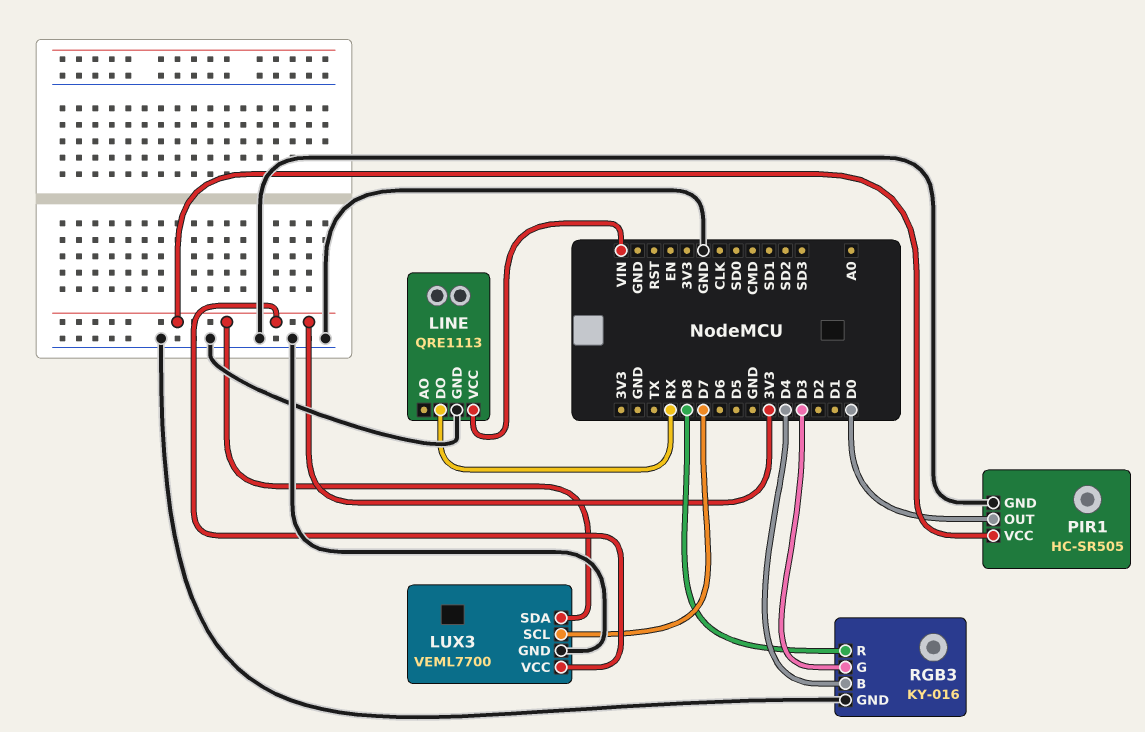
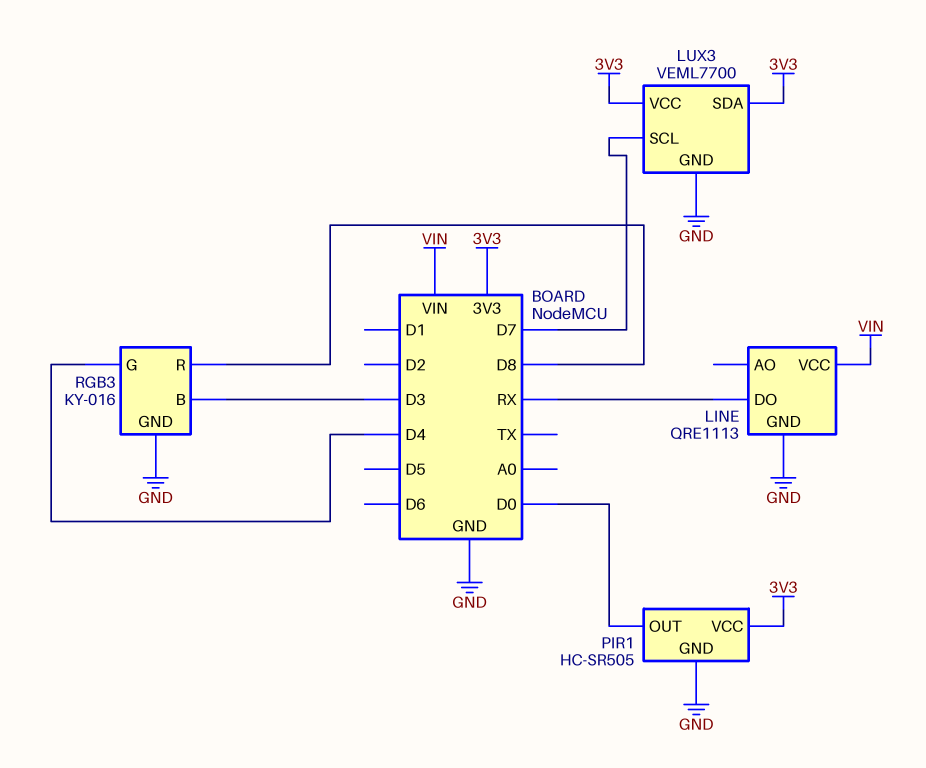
RGB3 pin B: D4 -> D3
RGB3 pin G: D3 -> D4

